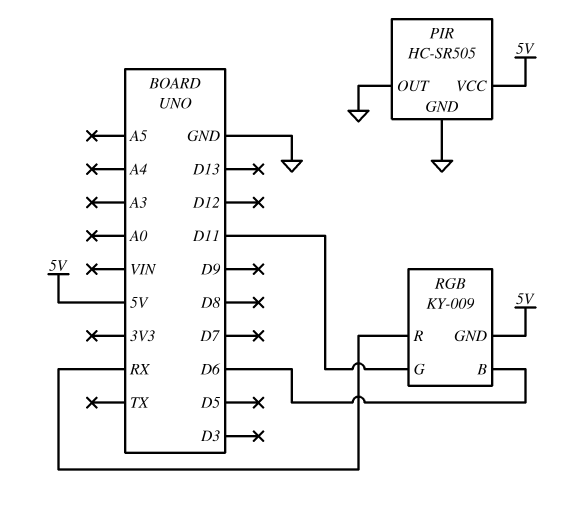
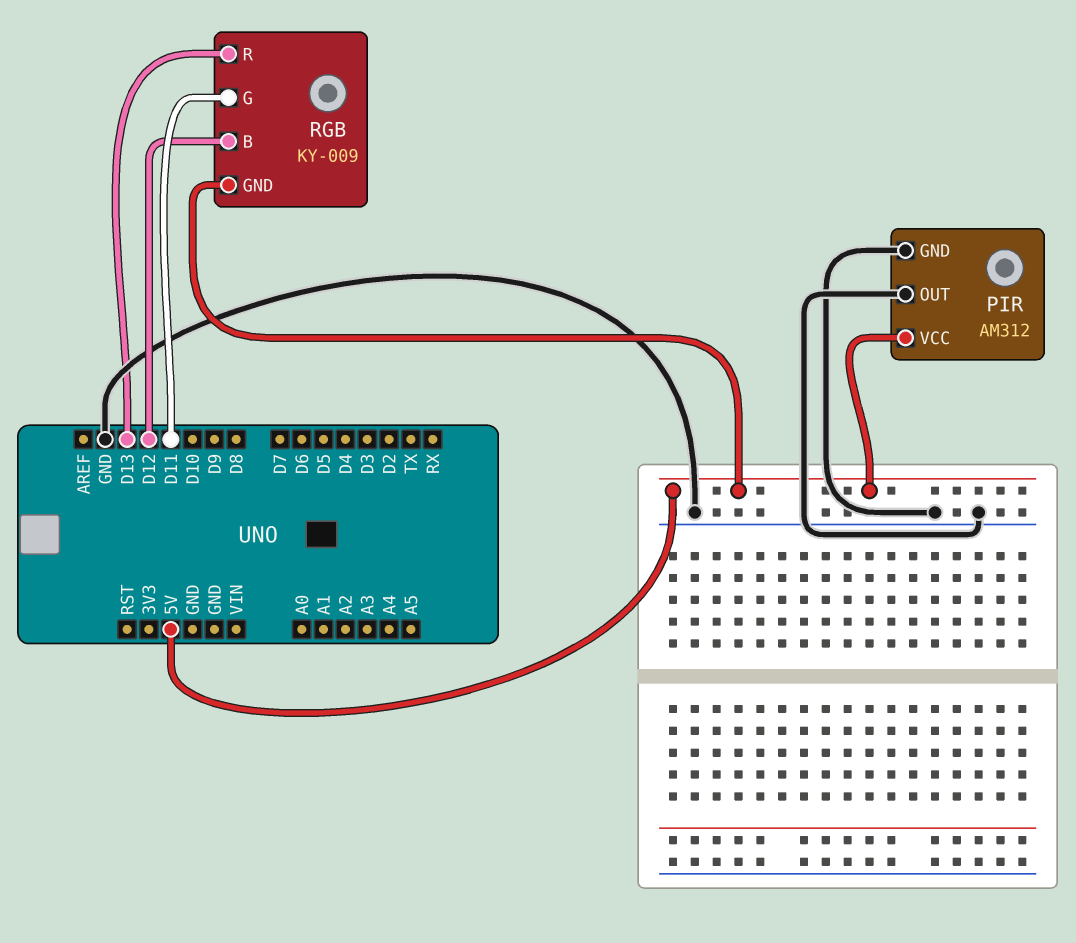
PIR: HC-SR505 -> AM312
RGB pin B: D6 -> D12
RGB pin R: RX -> D13

